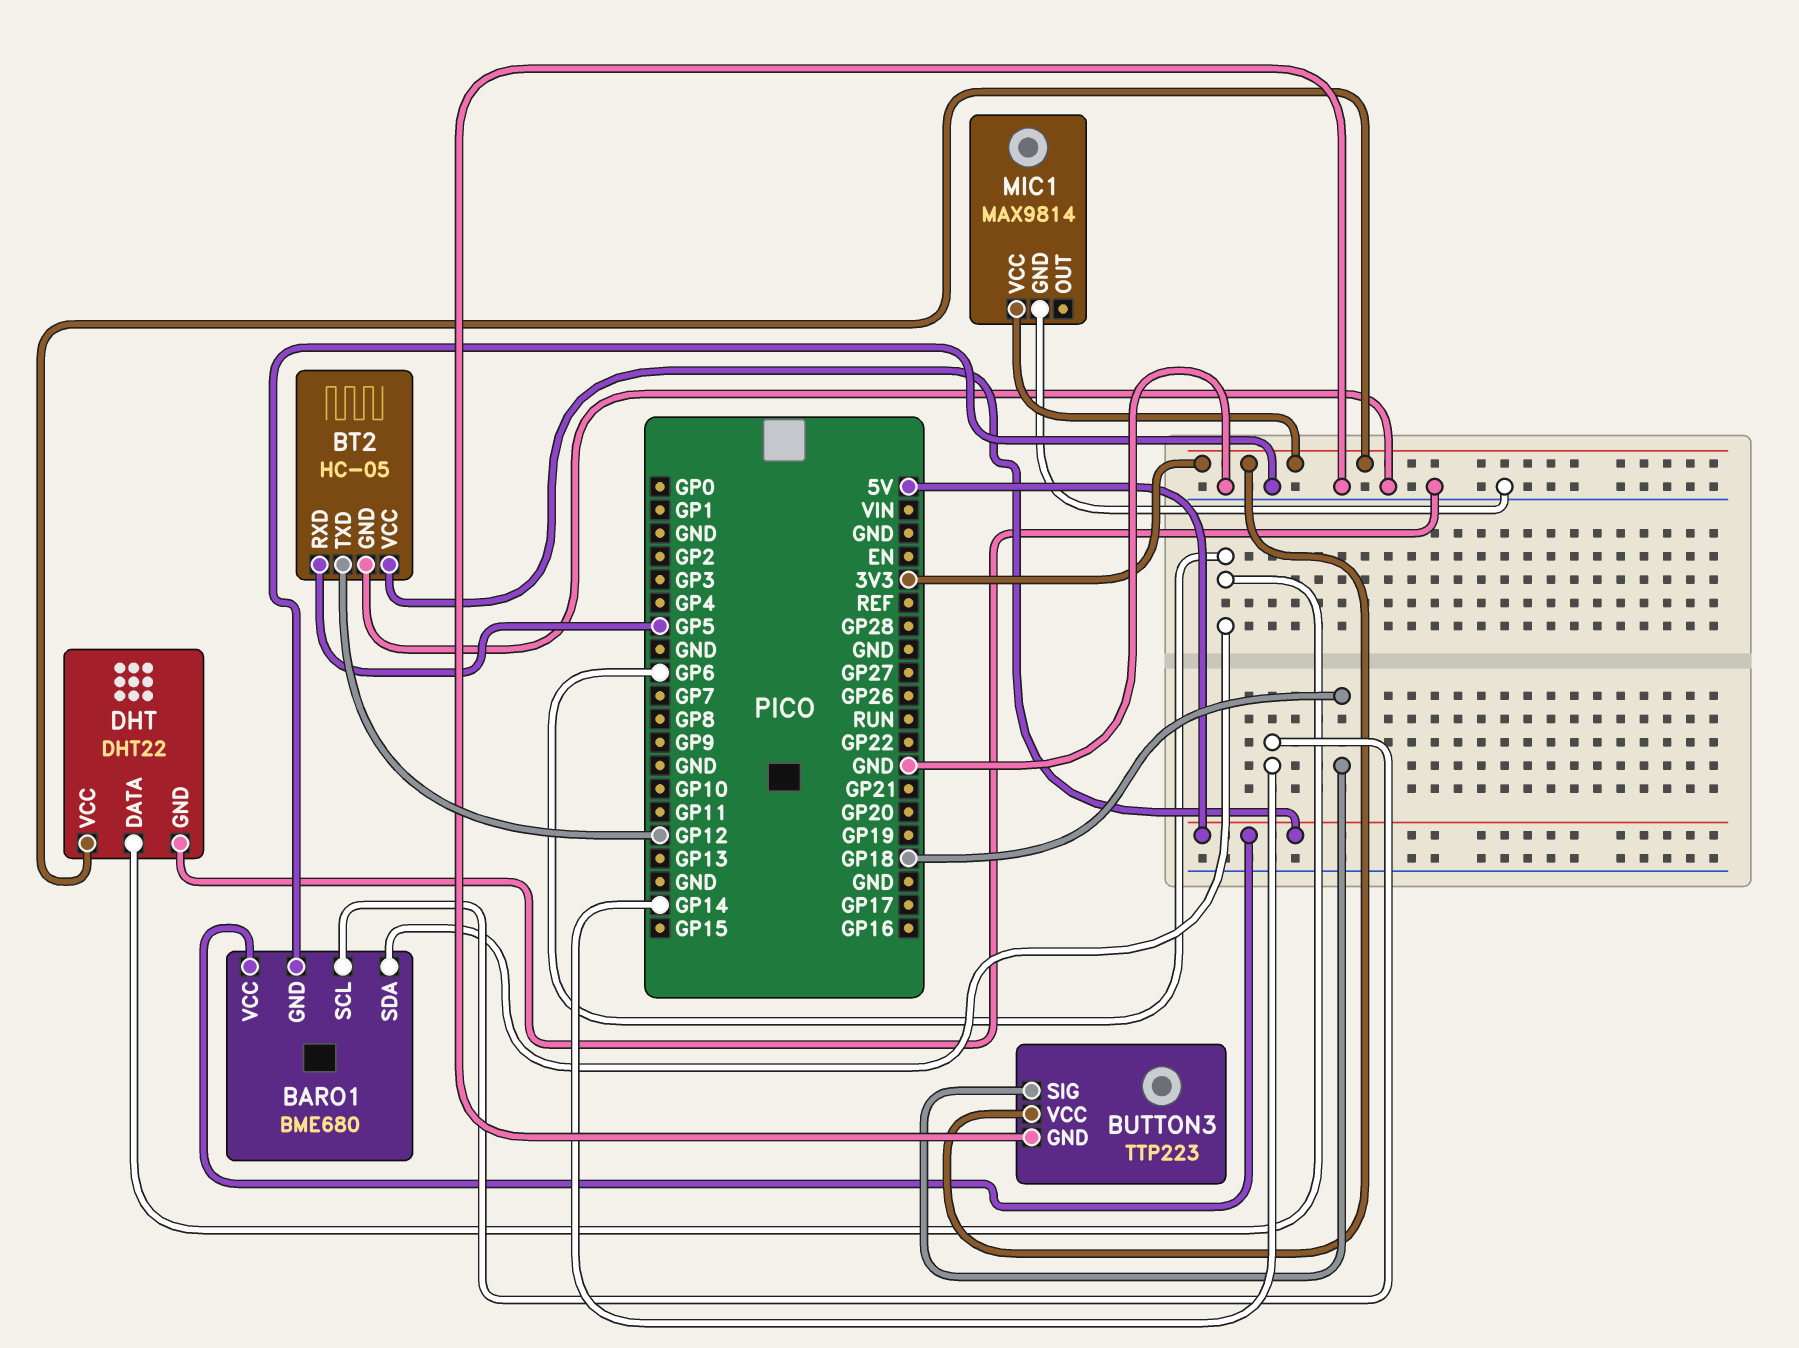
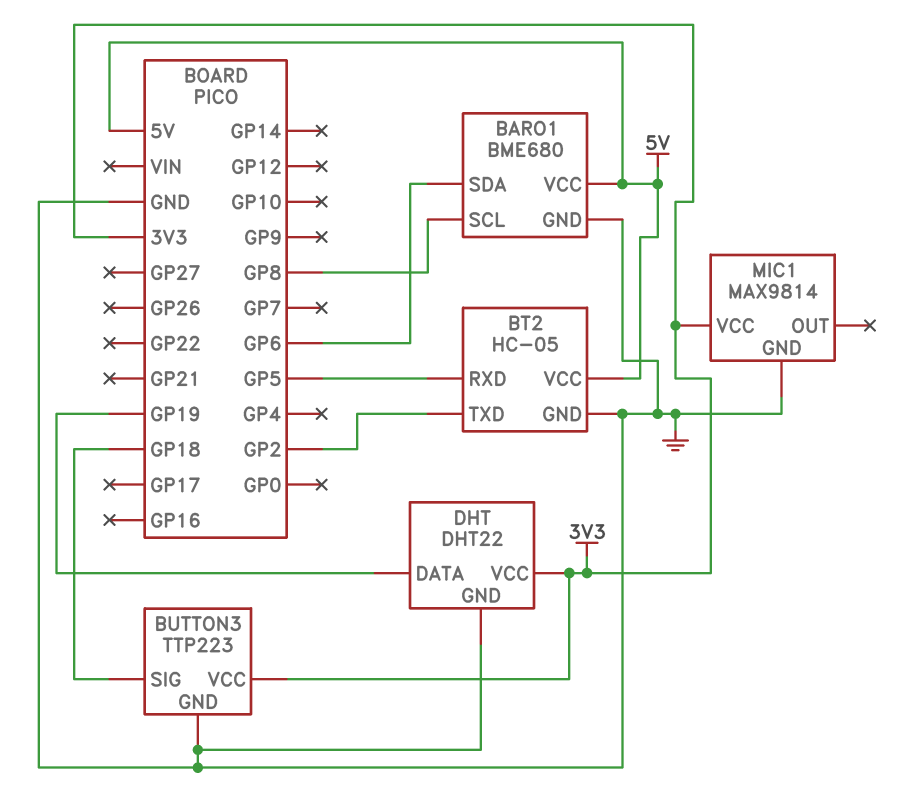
BARO1 pin SCL: GP14 -> GP8
BT2 pin TXD: GP12 -> GP2
DHT pin DATA: GP6 -> GP19

